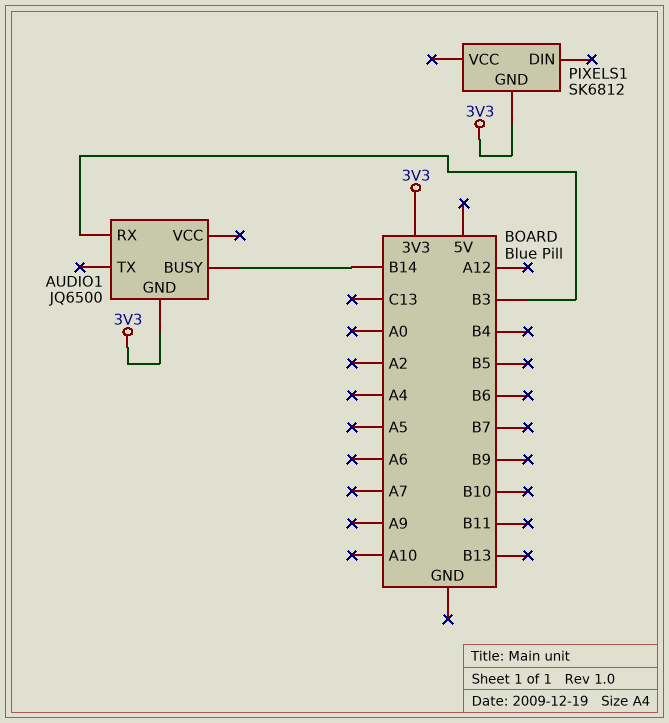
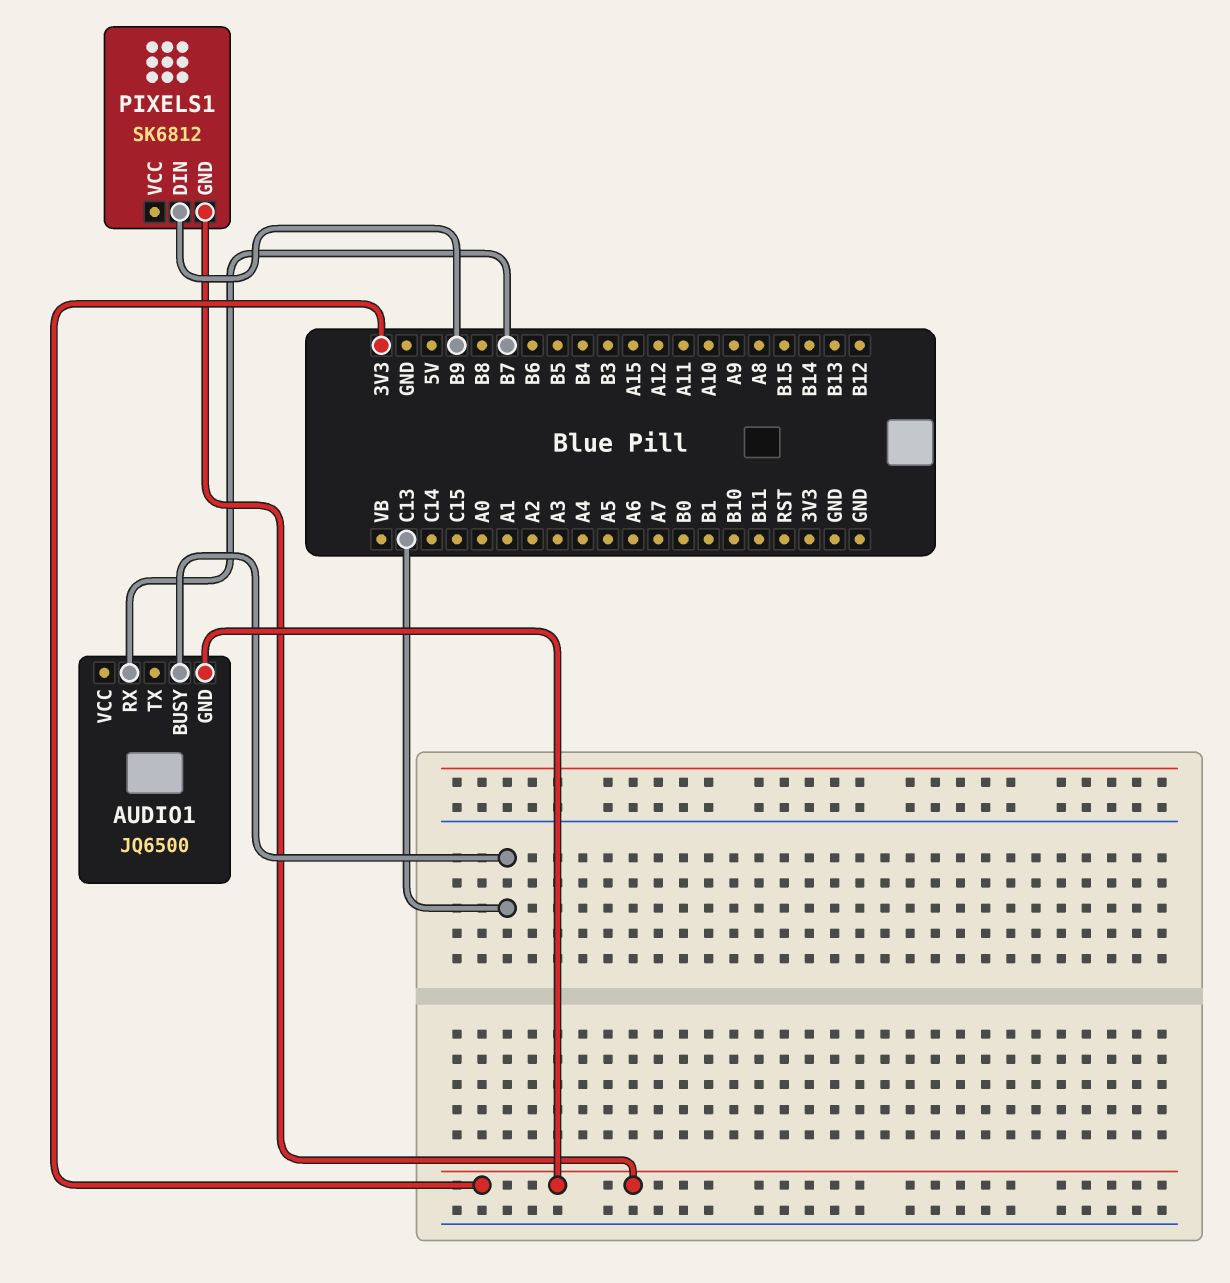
AUDIO1 pin BUSY: B14 -> C13
AUDIO1 pin RX: B3 -> B7
PIXELS1 pin DIN: none -> B9

